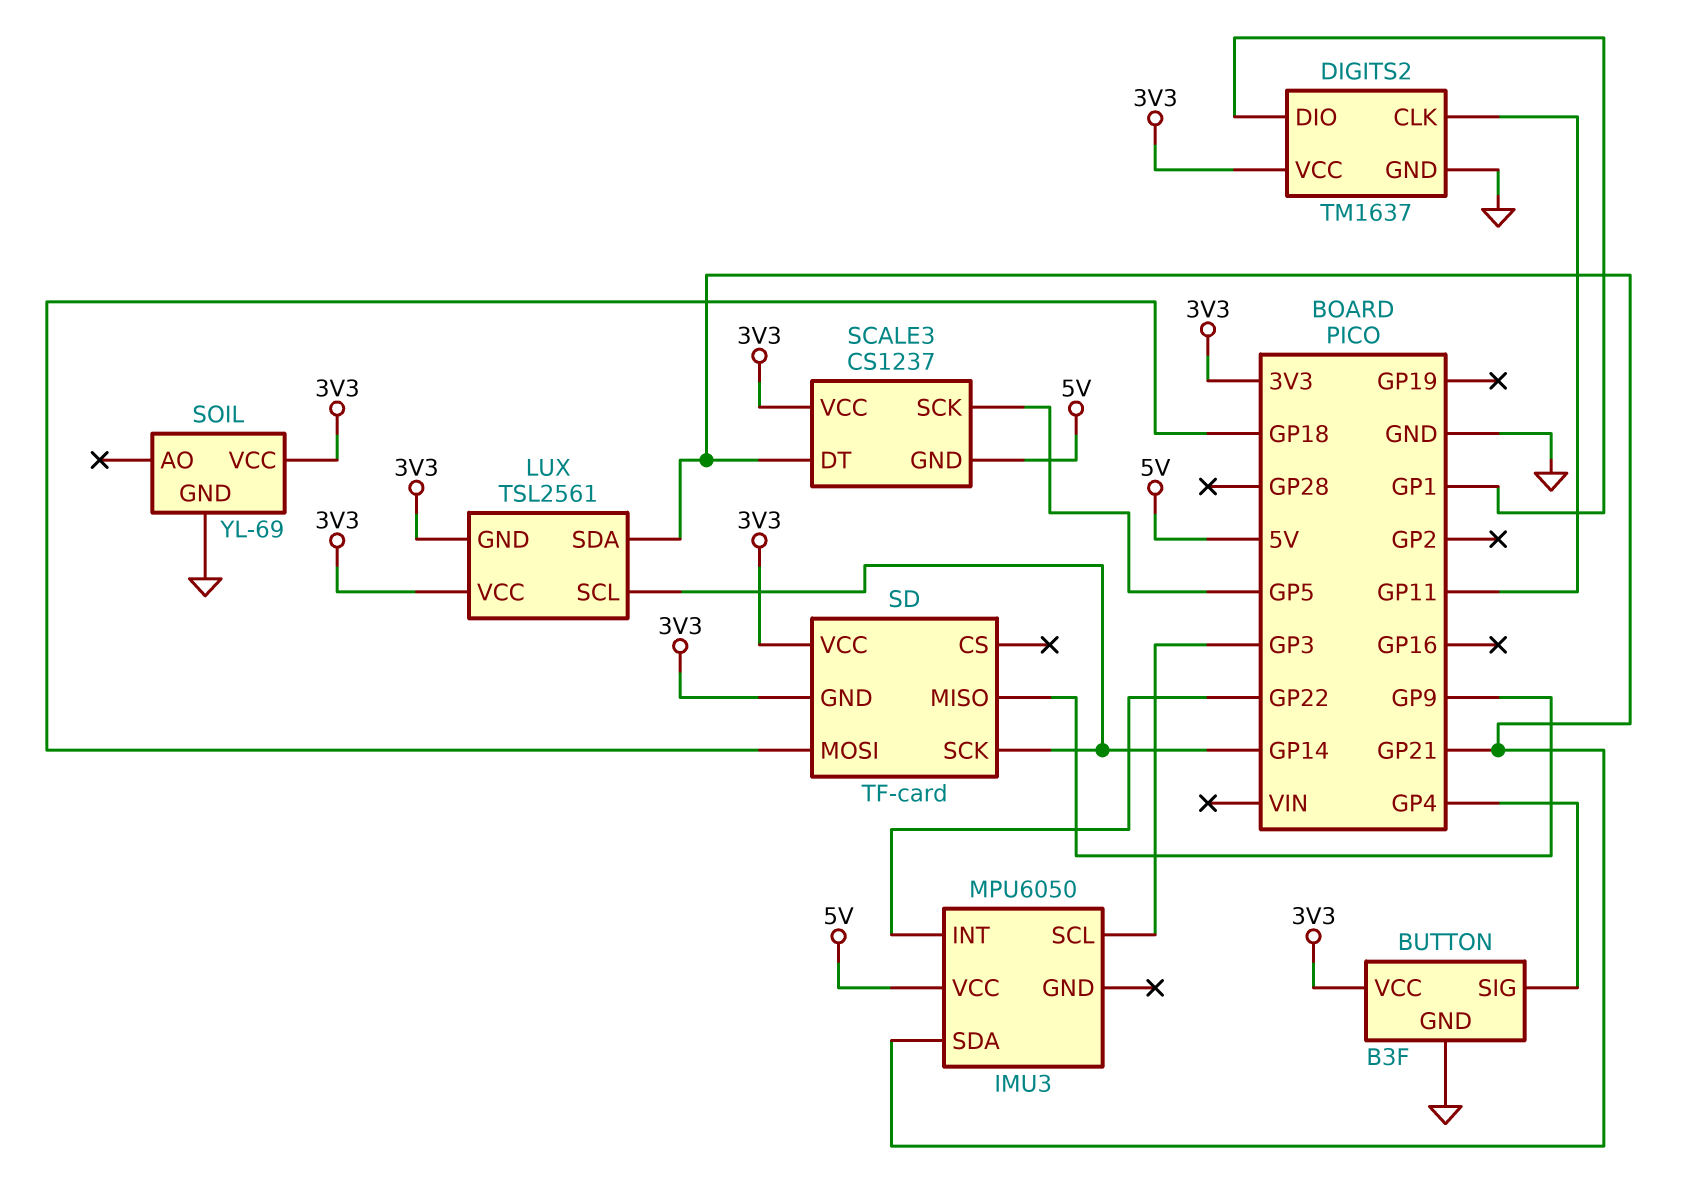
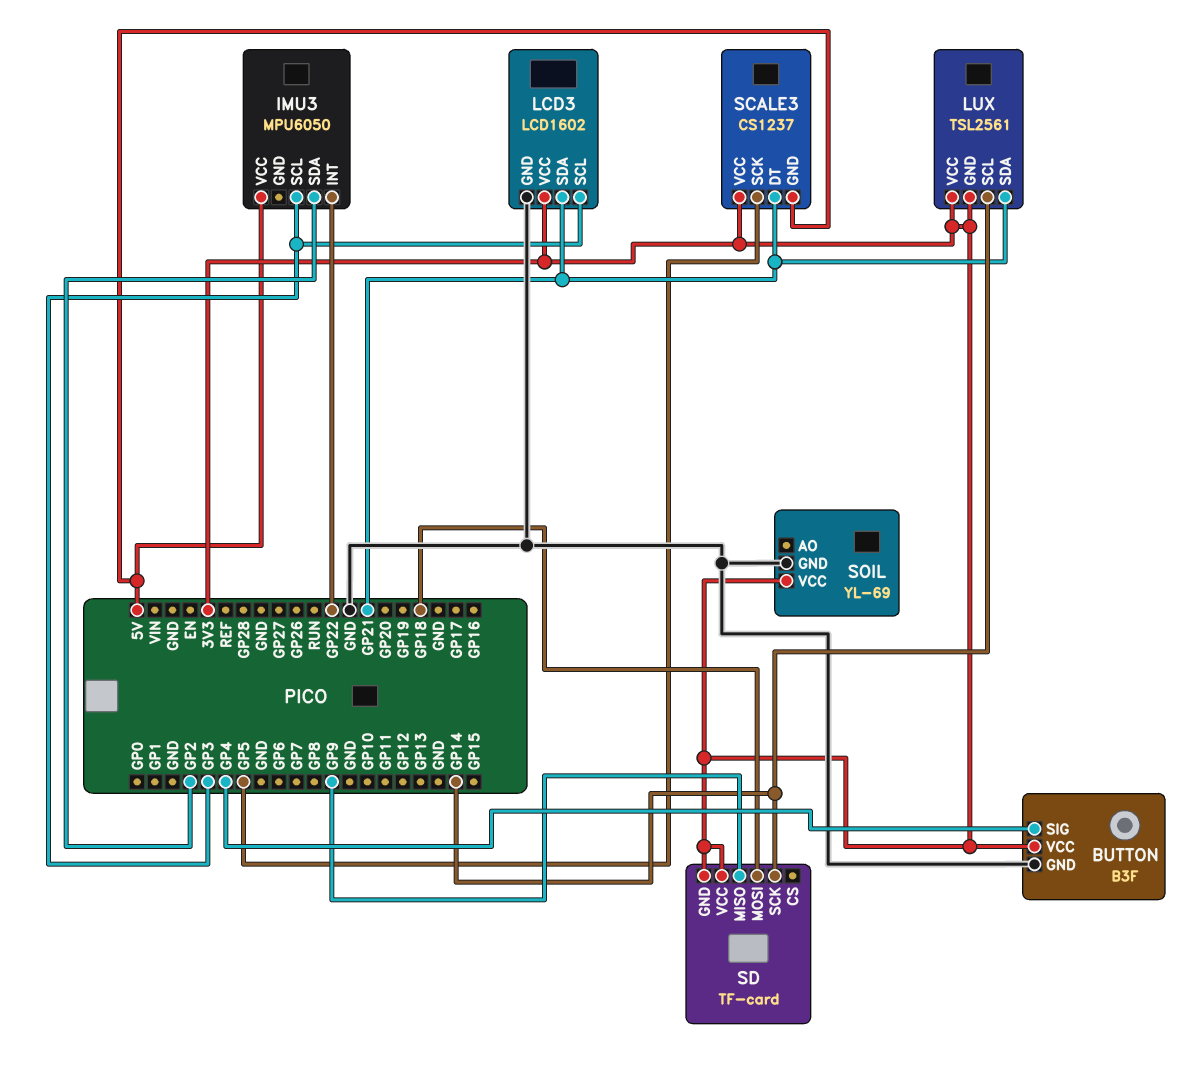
DIGITS2: TM1637 -> none
DIGITS2 pin CLK: GP11 -> none
DIGITS2 pin DIO: GP1 -> none
DIGITS2 pin GND: GND -> none
DIGITS2 pin VCC: 3V3 -> none
IMU3 pin SDA: GP21 -> GP2
LCD3: none -> LCD1602
LCD3 pin GND: none -> GND
LCD3 pin SCL: none -> GP3
LCD3 pin SDA: none -> GP21
LCD3 pin VCC: none -> 3V3

